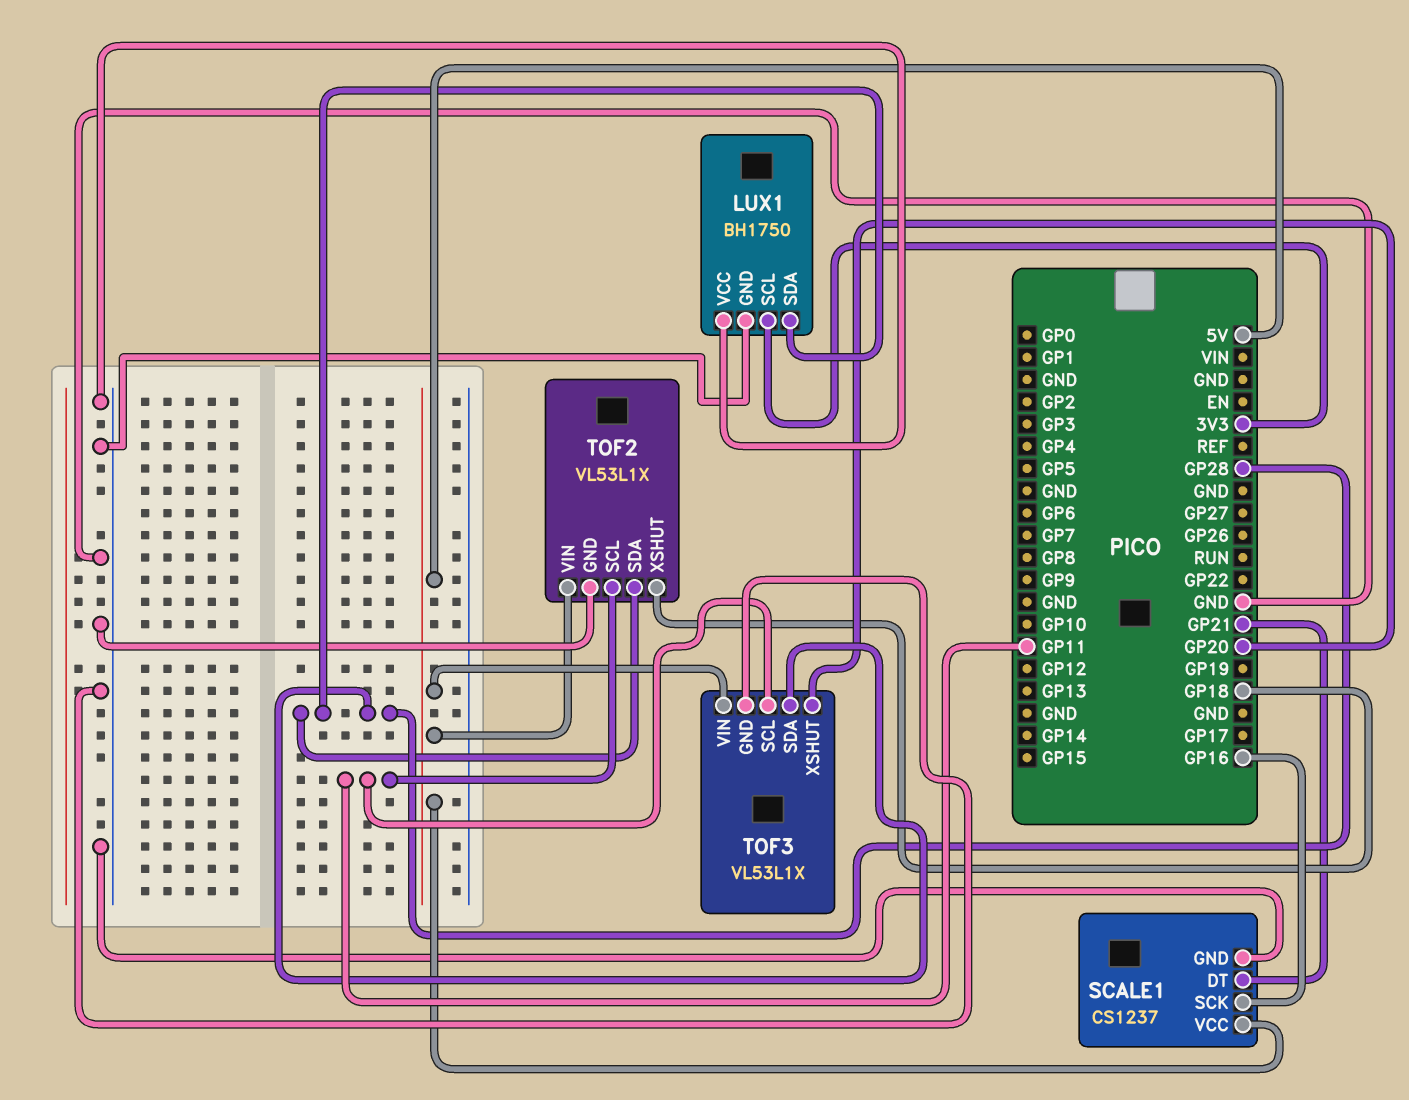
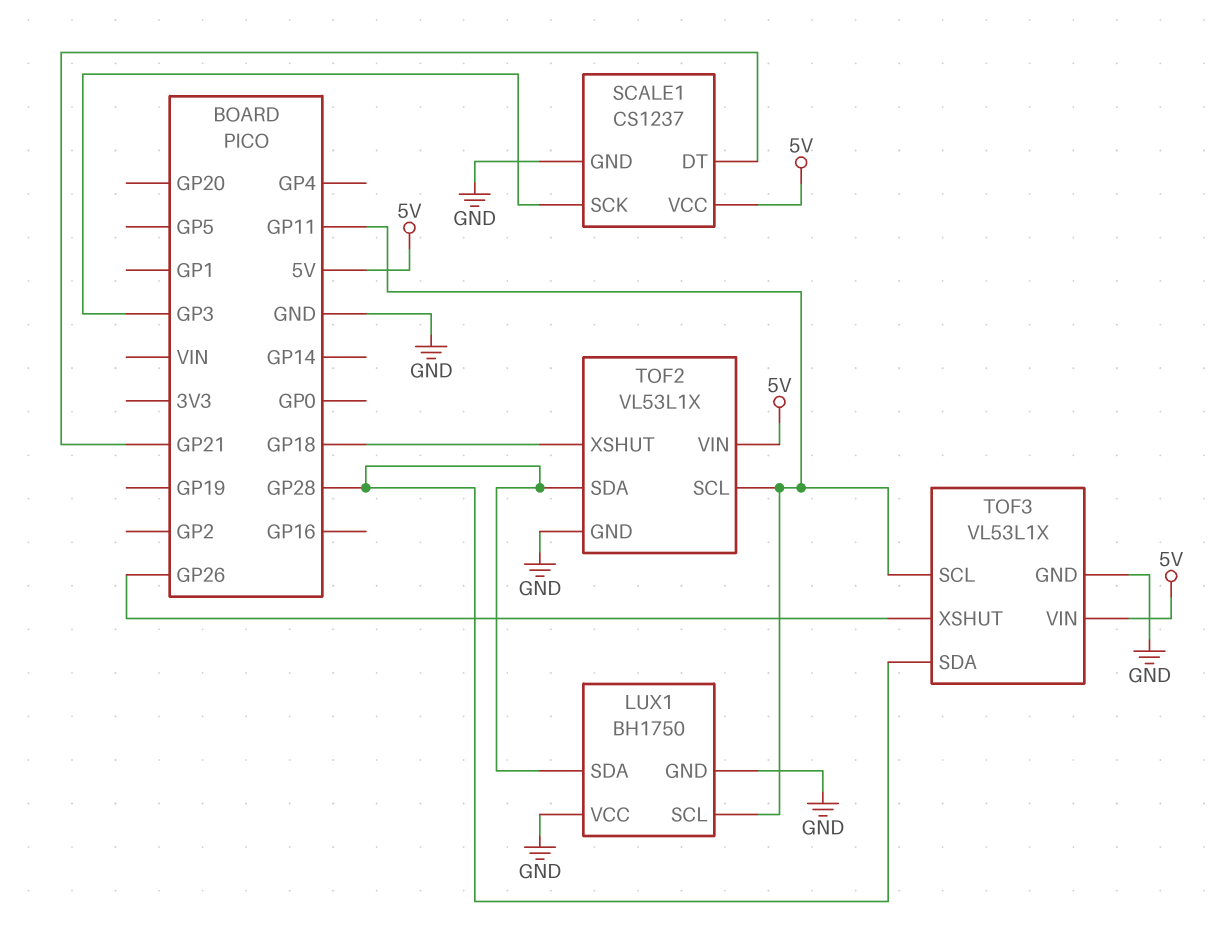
LUX1 pin SCL: 3V3 -> GP11
SCALE1 pin SCK: GP16 -> GP3
TOF3 pin XSHUT: GP20 -> GP26

